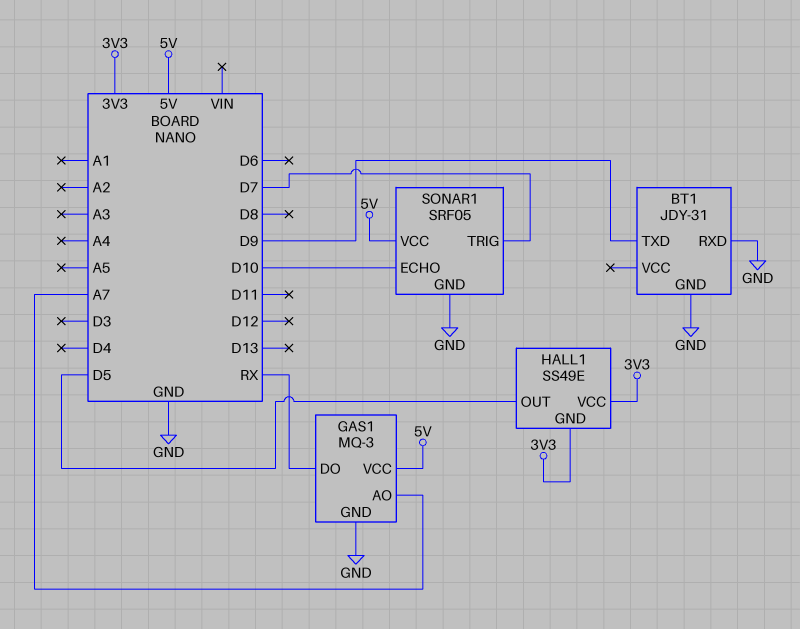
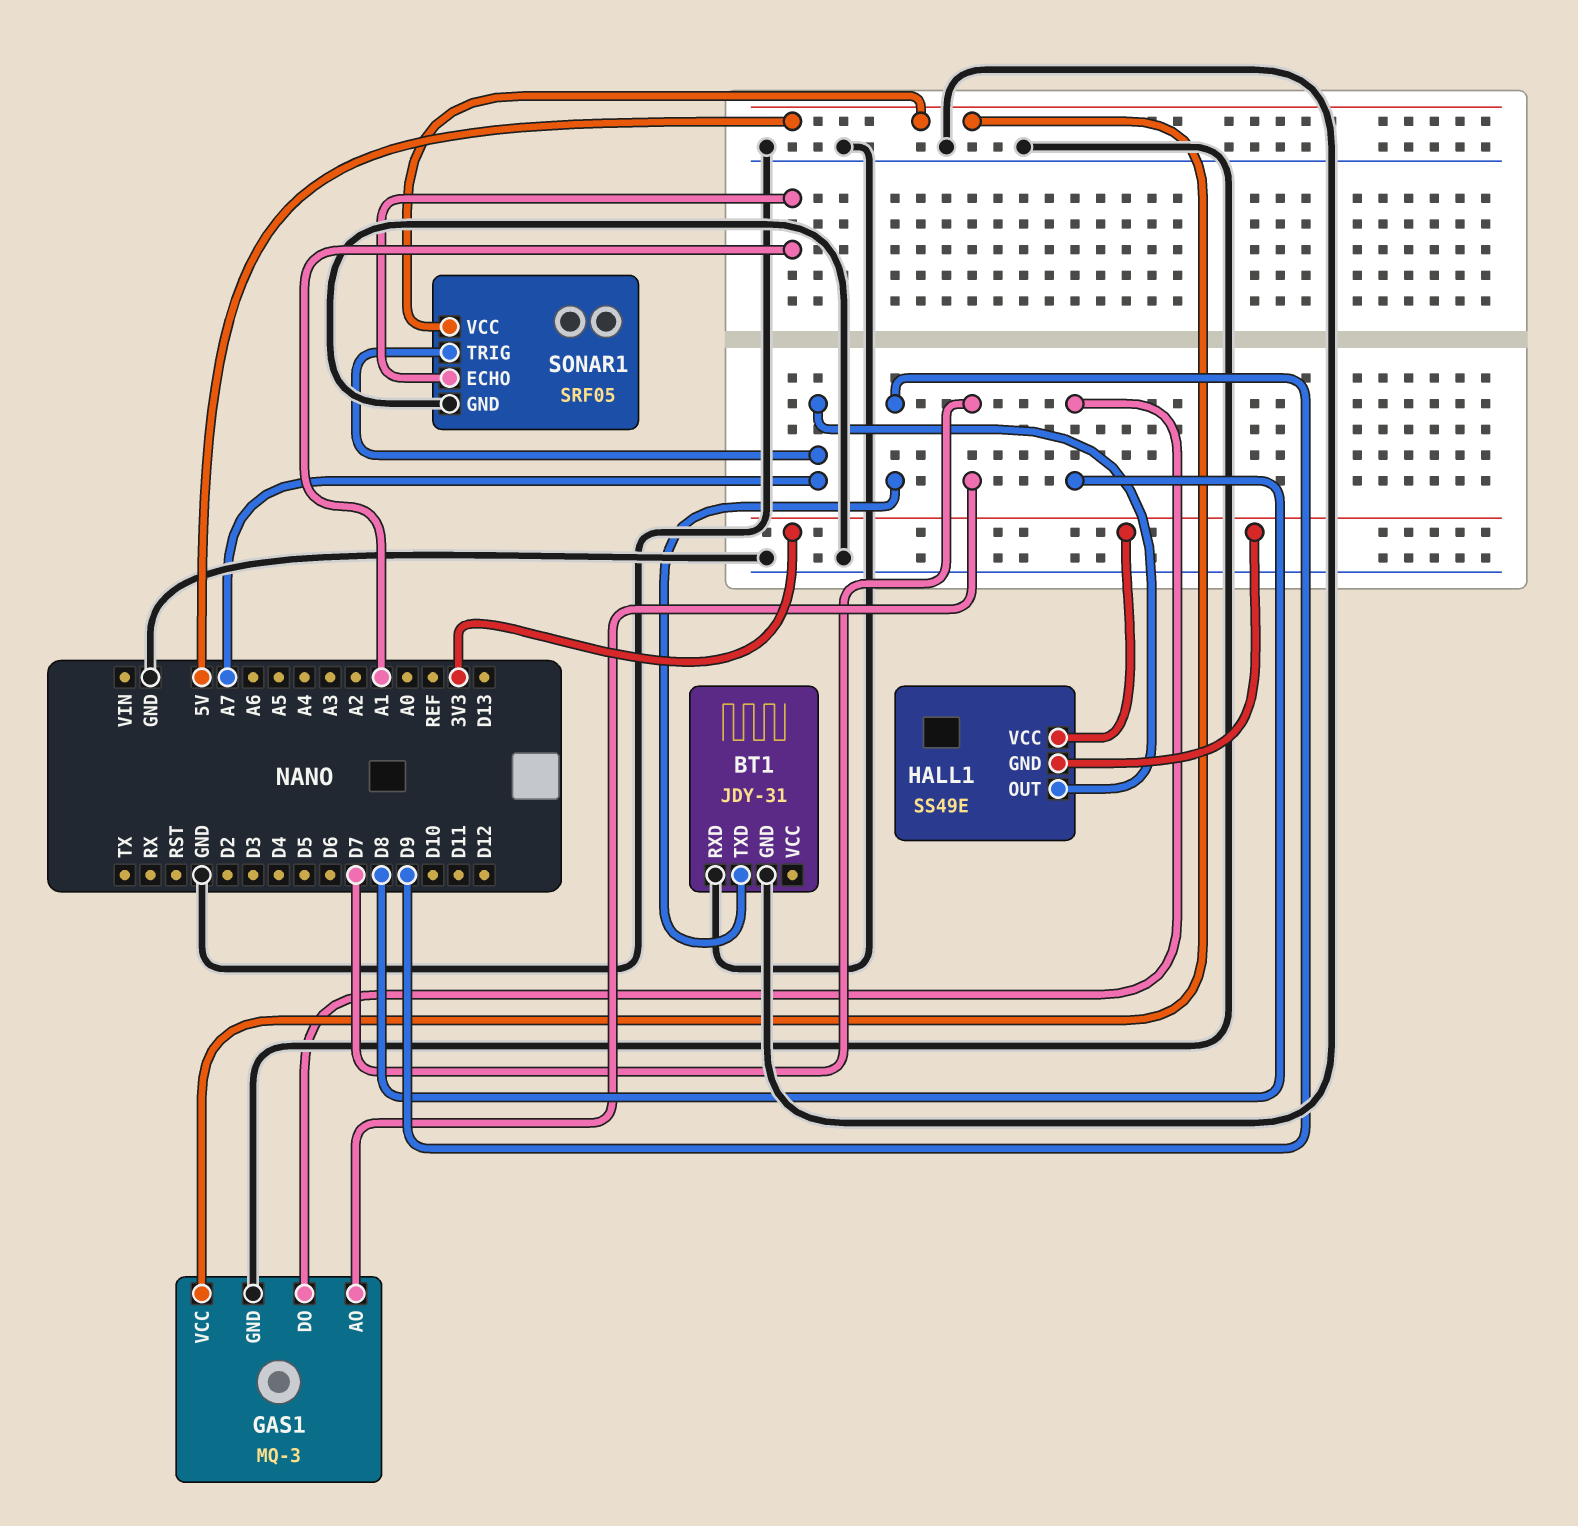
GAS1 pin AO: A7 -> D7
GAS1 pin DO: RX -> D8
HALL1 pin OUT: D5 -> A7
SONAR1 pin ECHO: D10 -> A1
SONAR1 pin TRIG: D7 -> A7

